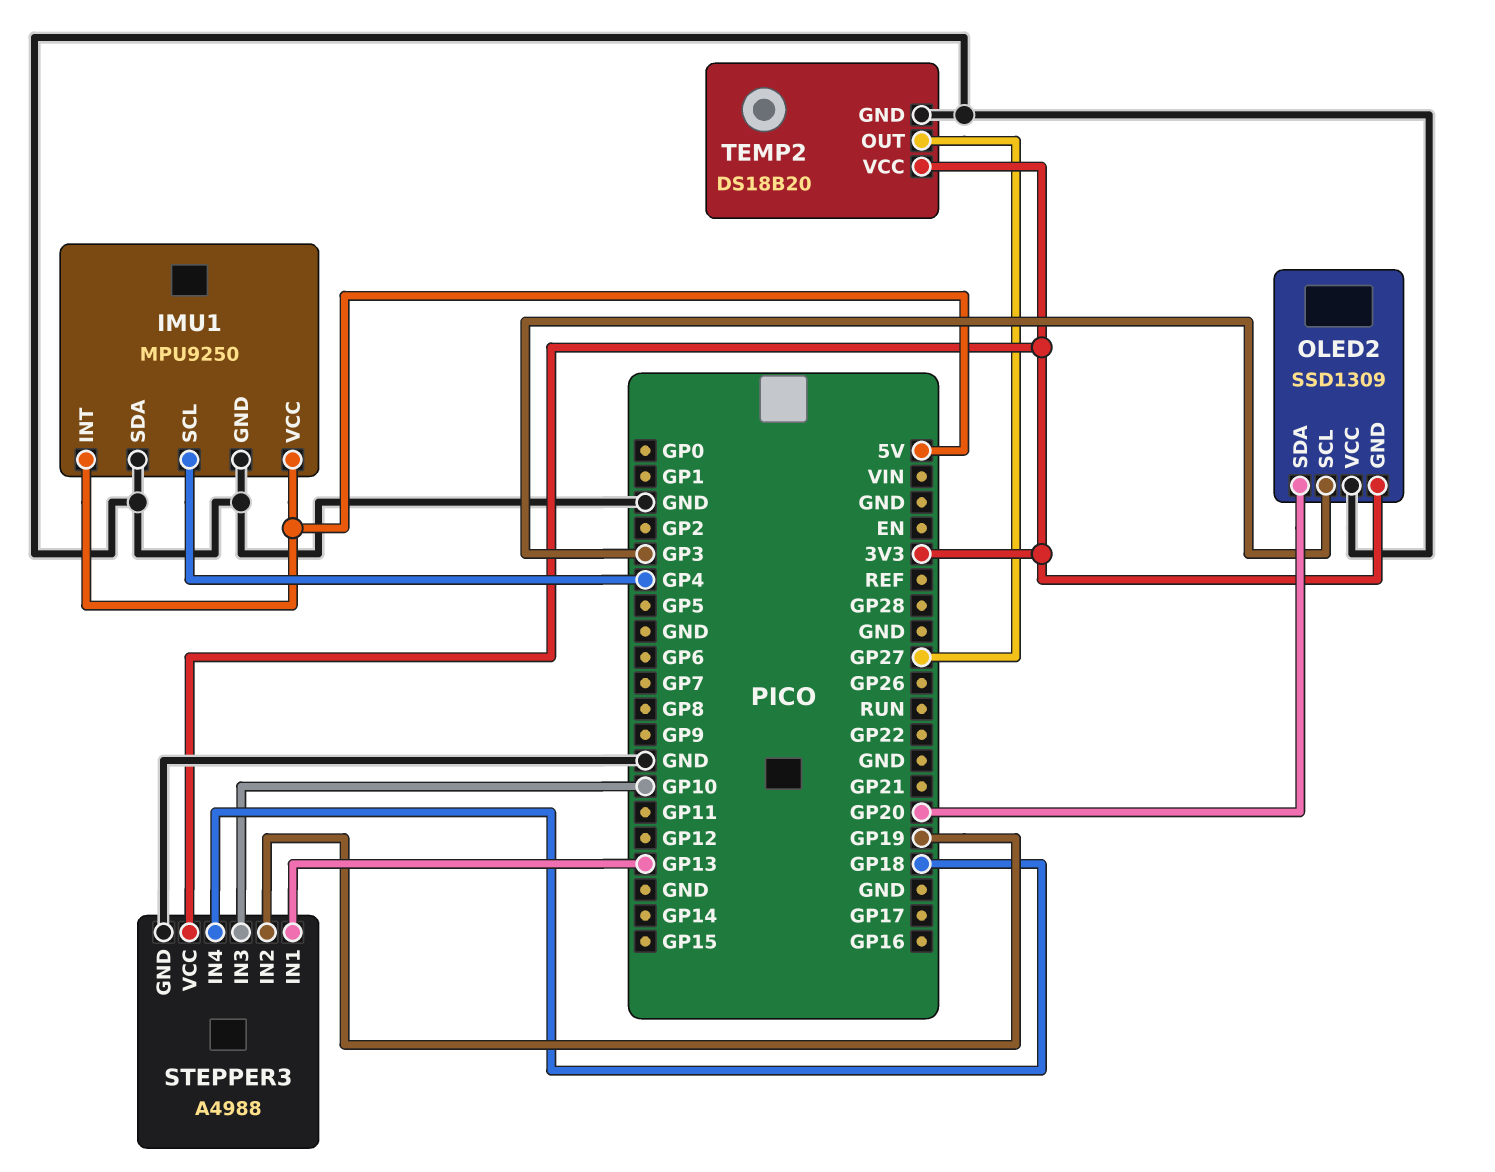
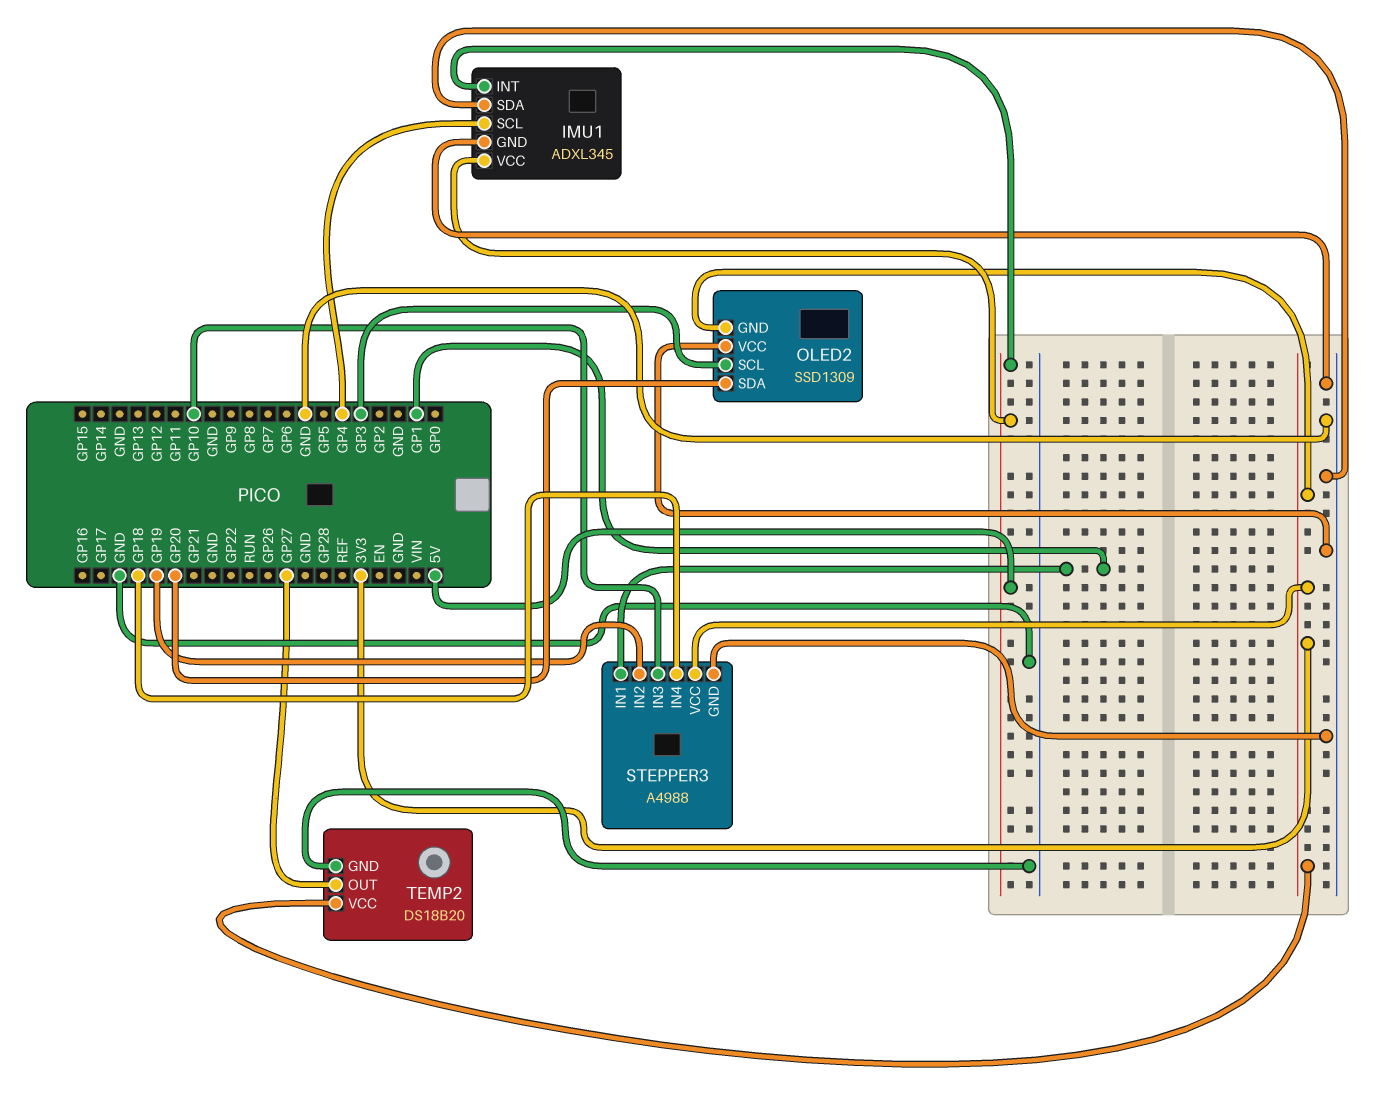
IMU1: MPU9250 -> ADXL345
STEPPER3 pin IN1: GP13 -> GP1

